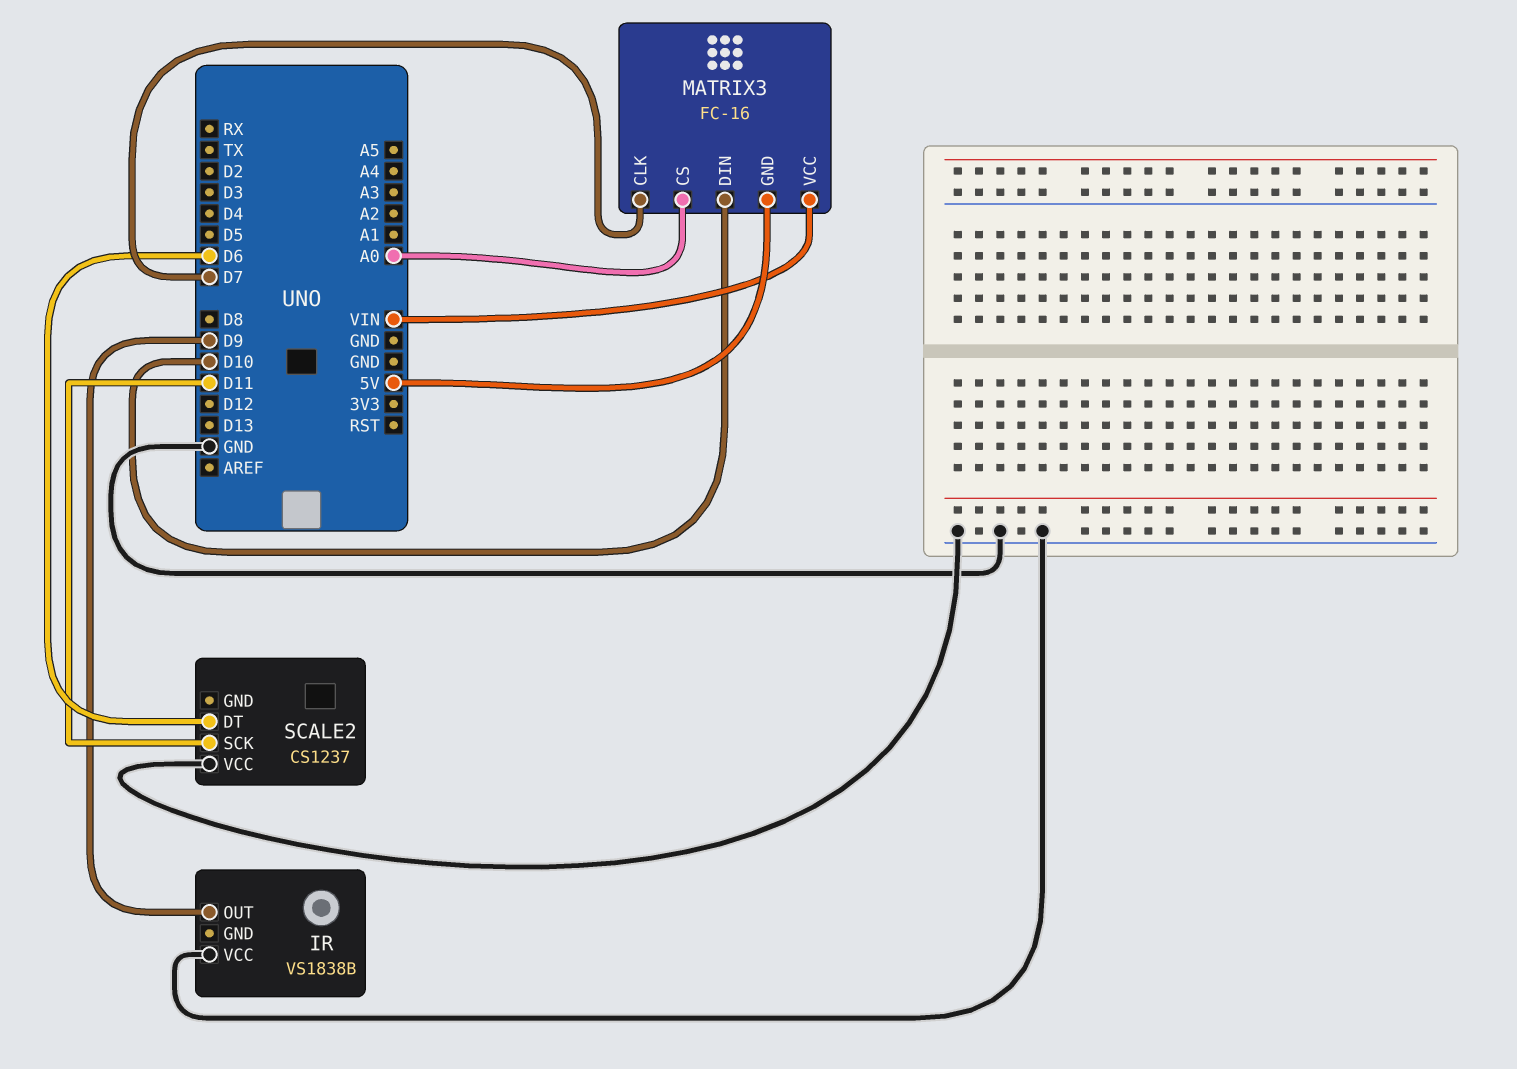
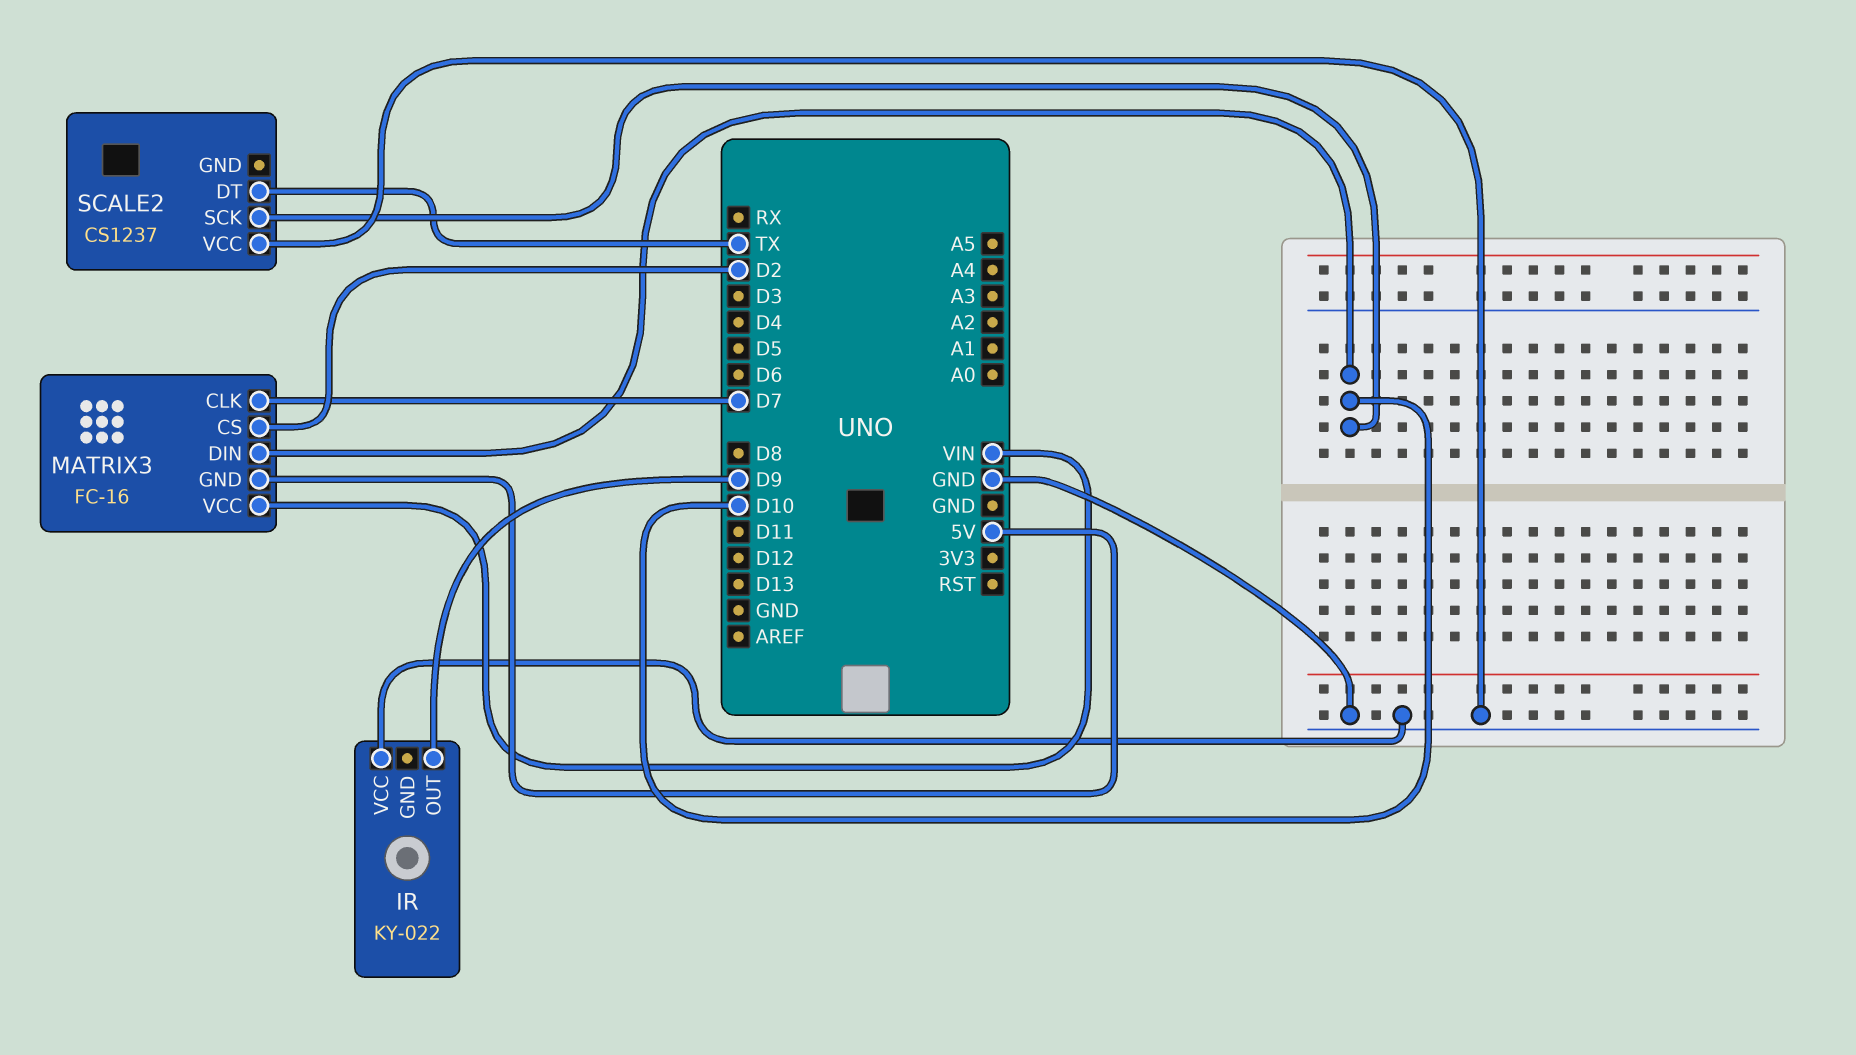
IR: VS1838B -> KY-022
MATRIX3 pin CS: A0 -> D2
SCALE2 pin DT: D6 -> TX
SCALE2 pin SCK: D11 -> D10

